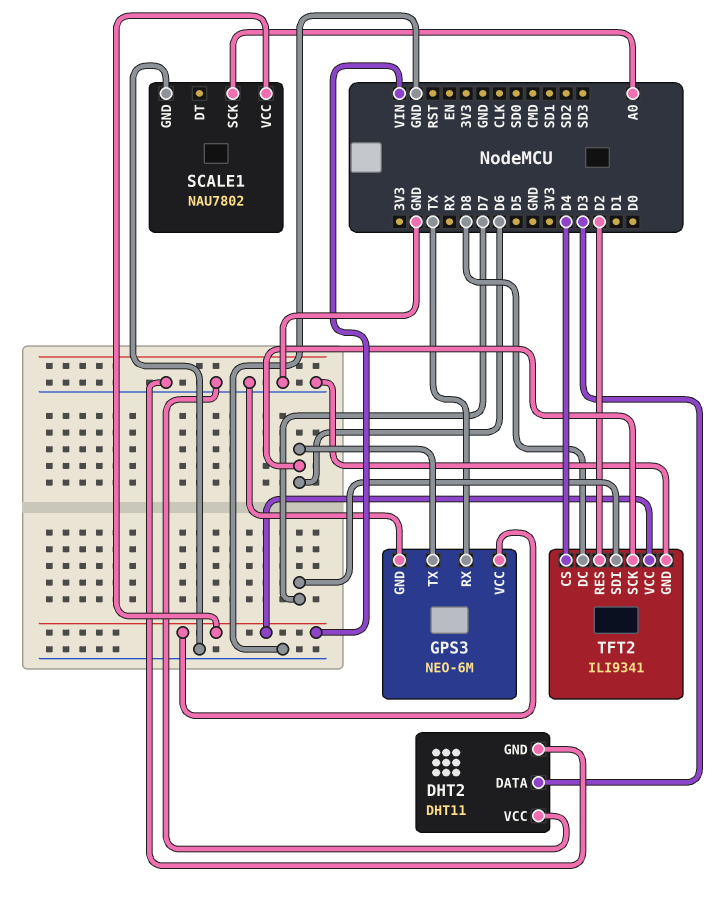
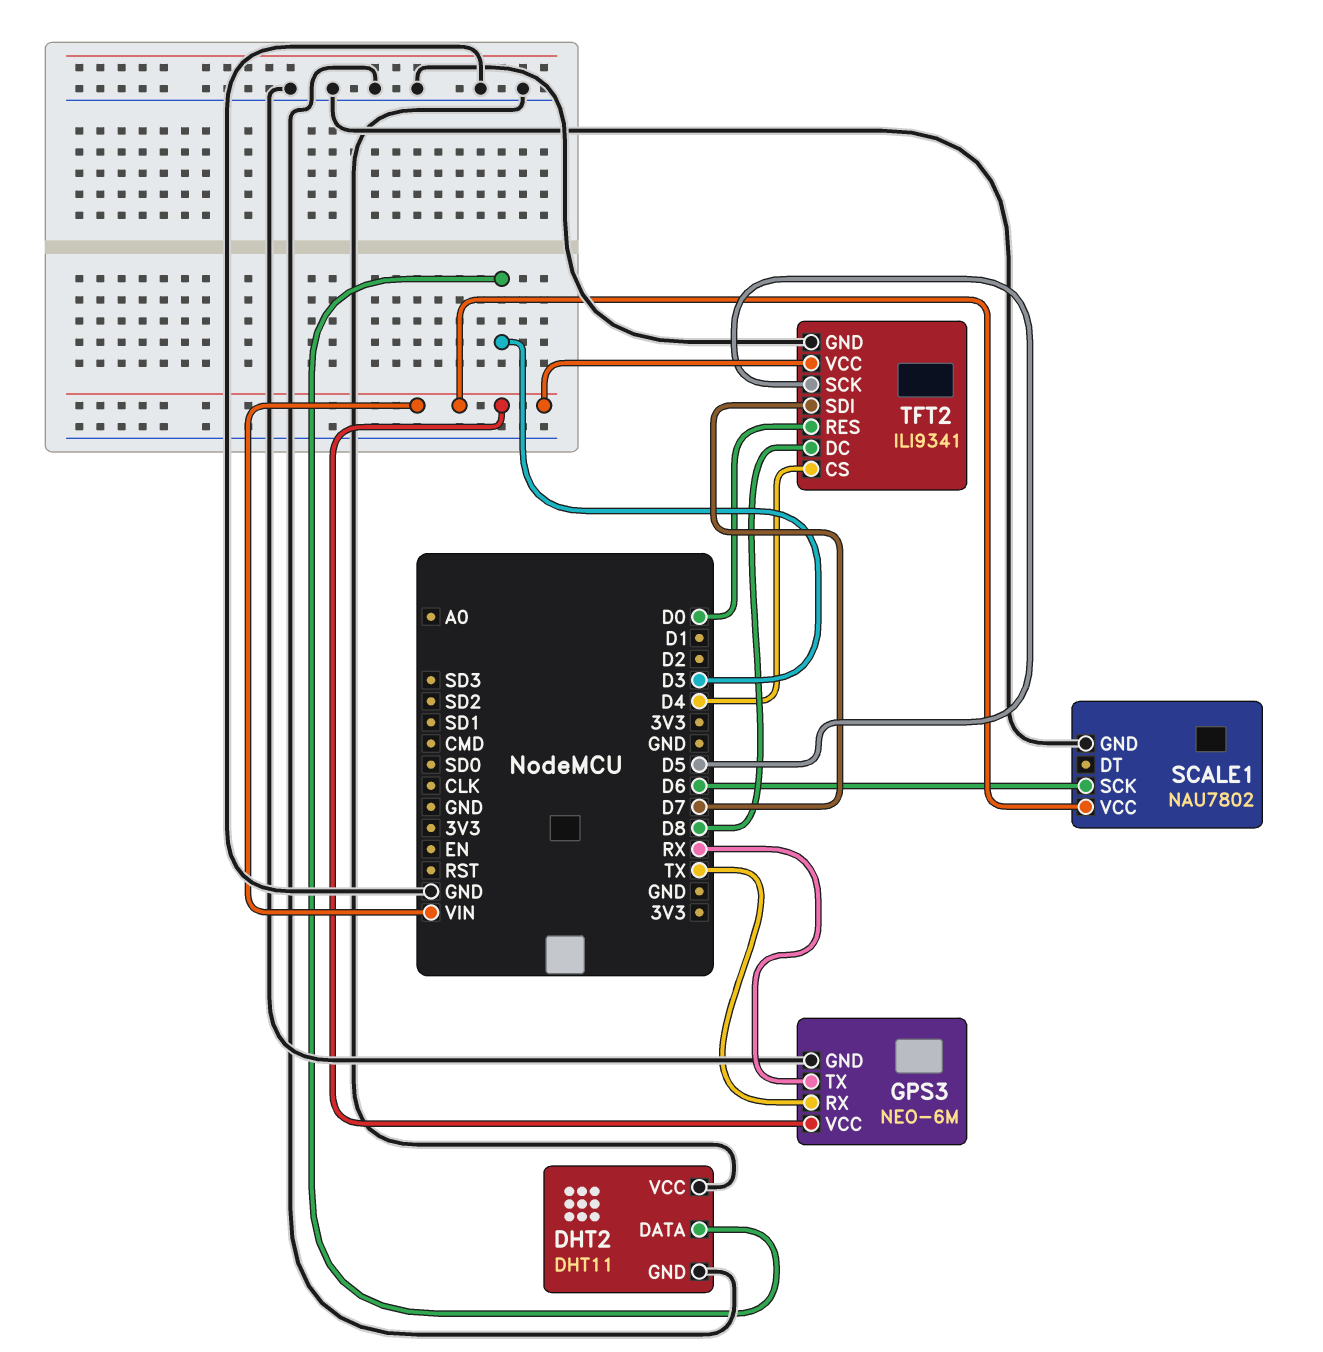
GPS3 pin TX: D6 -> RX
SCALE1 pin SCK: A0 -> D6
TFT2 pin RES: D2 -> D0
TFT2 pin SCK: D6 -> D5

